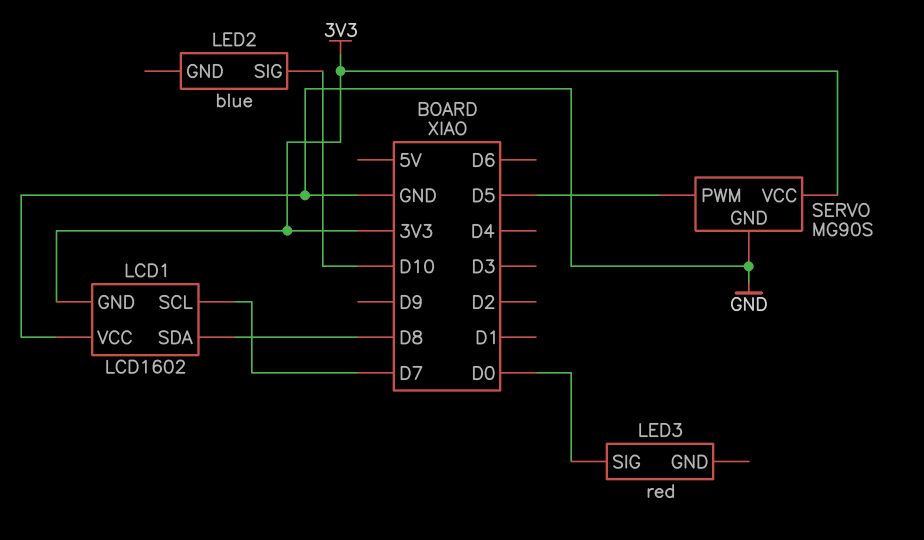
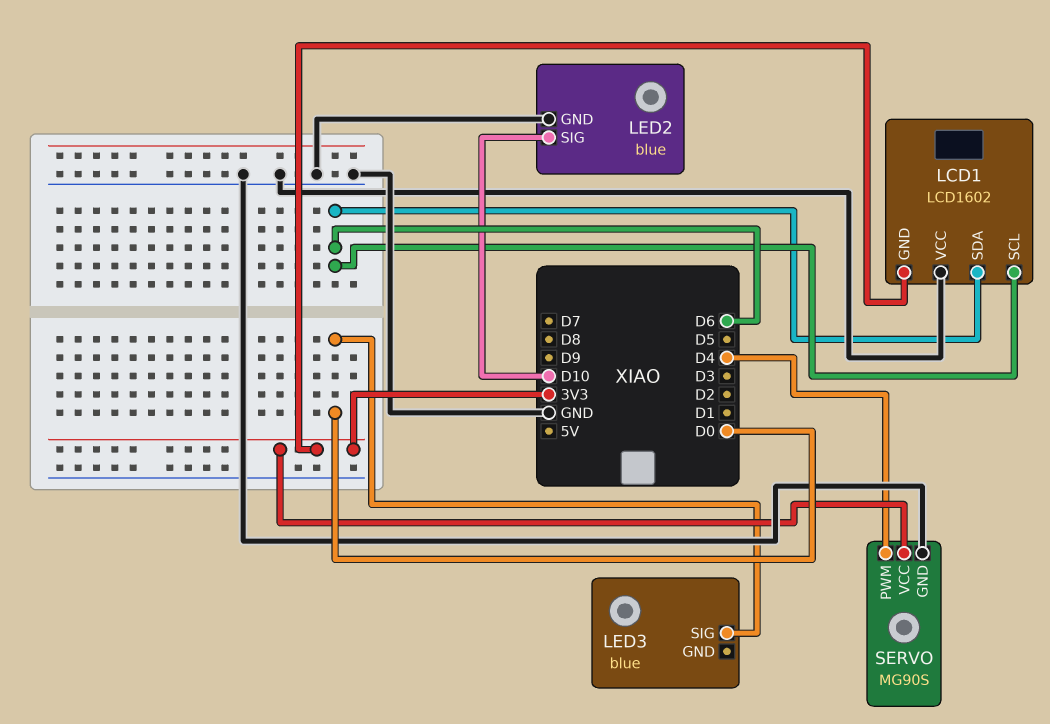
LCD1 pin SCL: D7 -> D6
LCD1 pin SDA: D8 -> D6
LED2 pin GND: none -> GND
LED3: red -> blue
SERVO pin PWM: D5 -> D4

